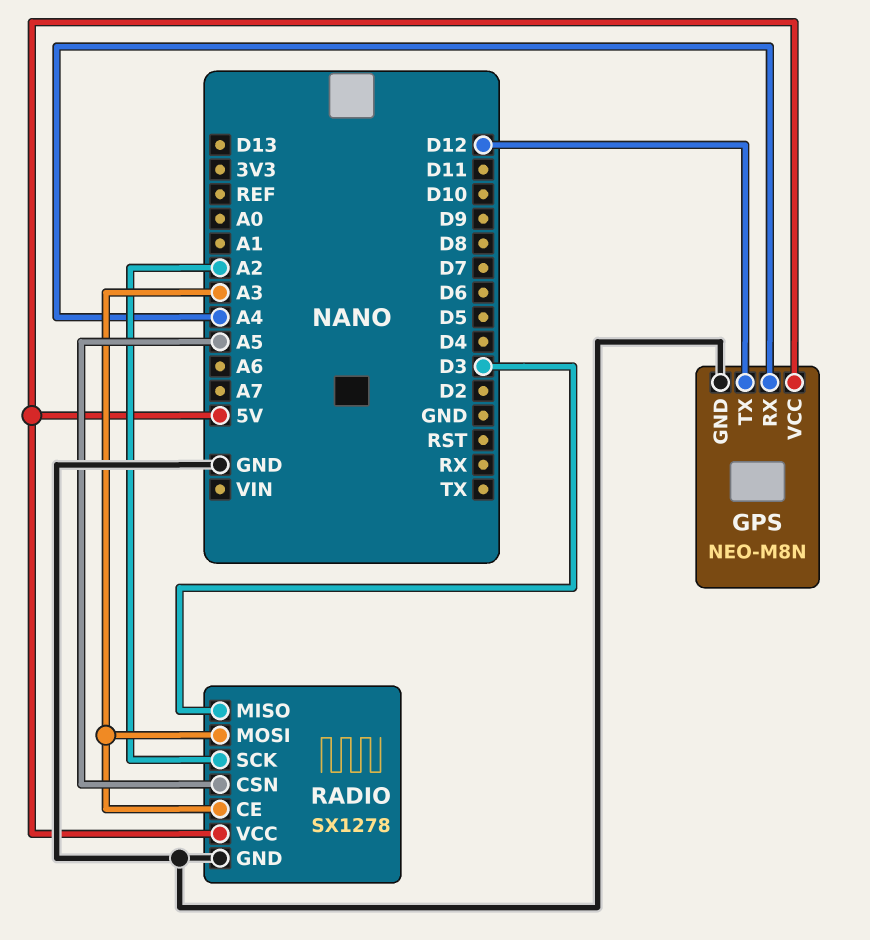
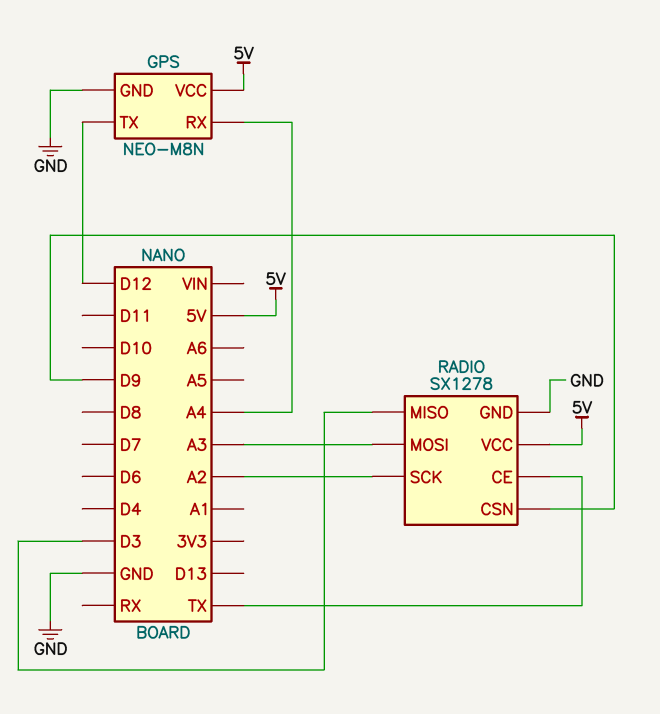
RADIO pin CE: A3 -> TX
RADIO pin CSN: A5 -> D9

